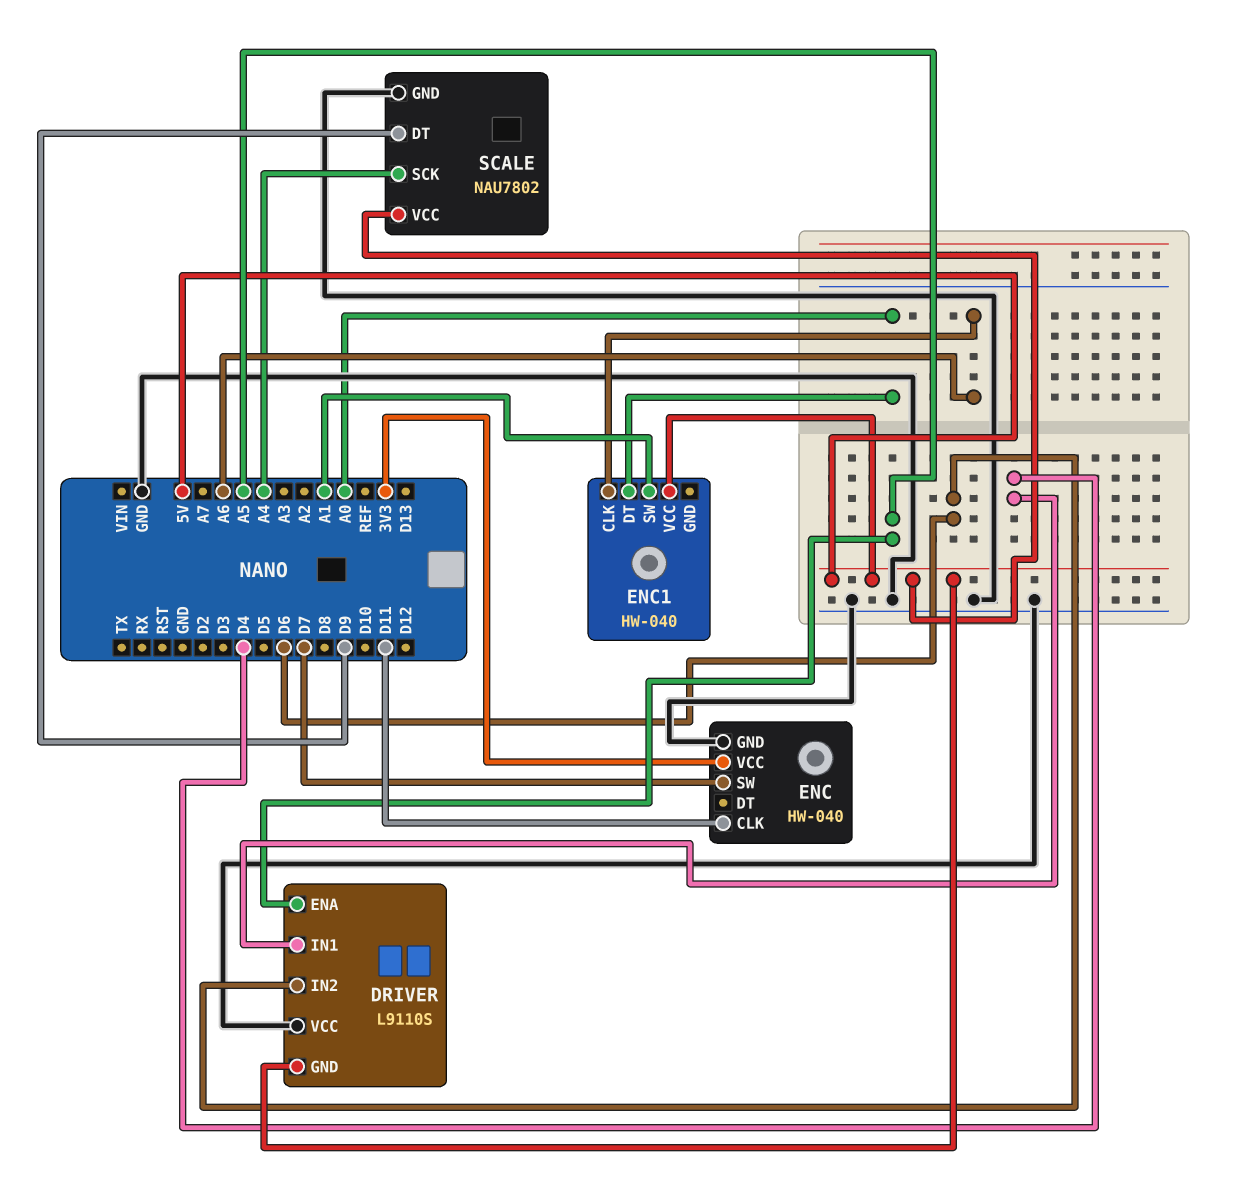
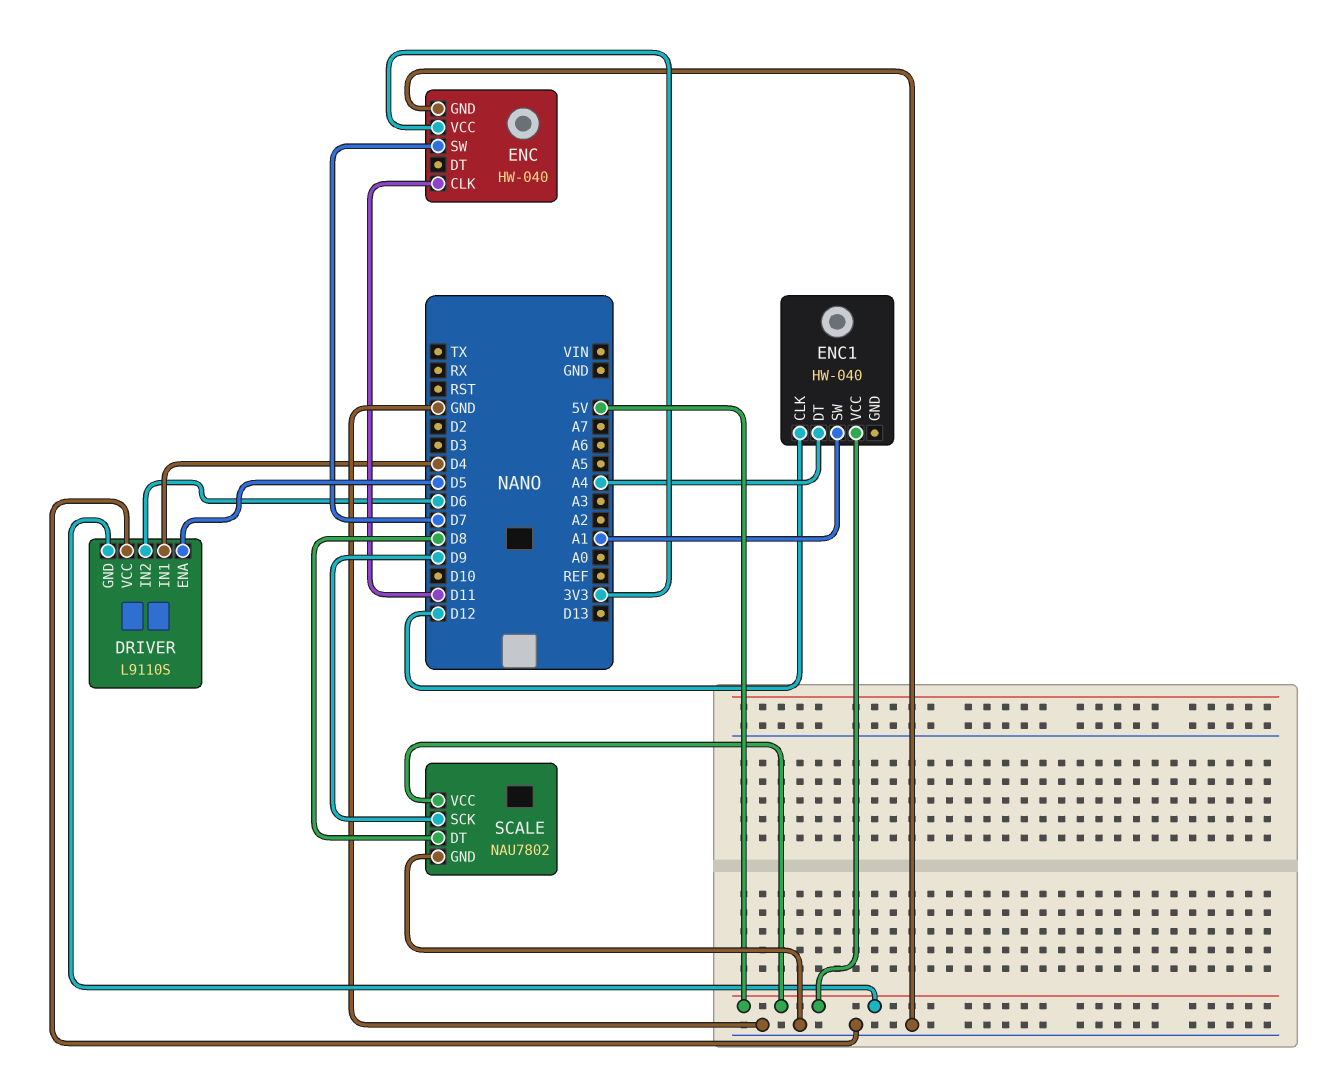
DRIVER pin ENA: A5 -> D5
ENC1 pin CLK: A6 -> D12
ENC1 pin DT: A0 -> A4
SCALE pin DT: D9 -> D8
SCALE pin SCK: A4 -> D9

